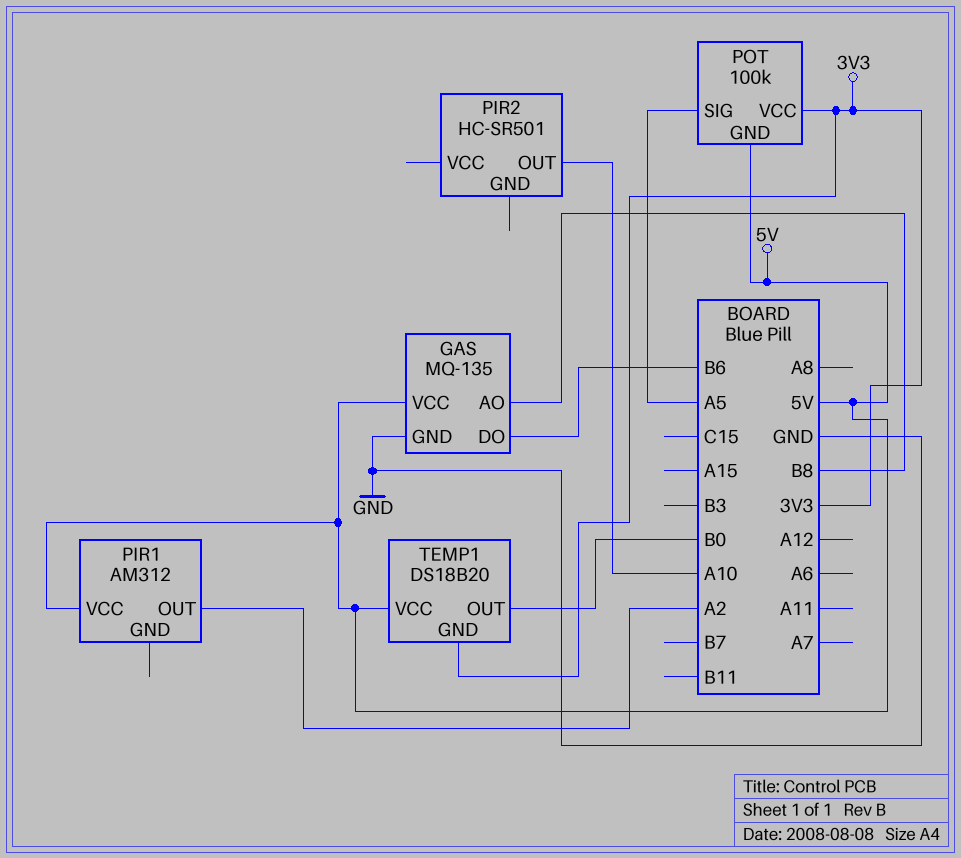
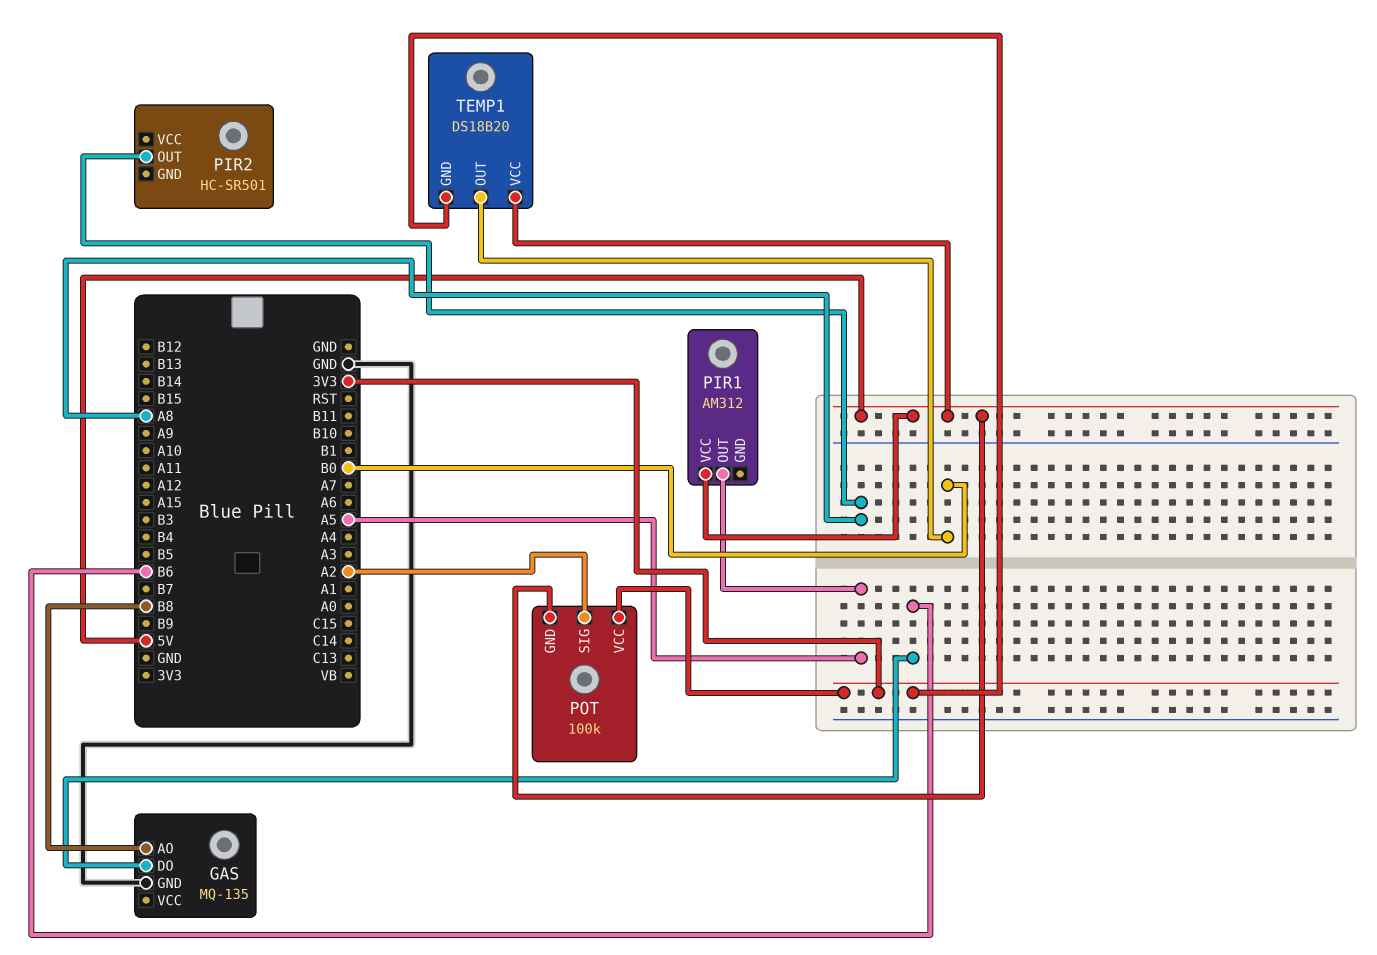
GAS pin VCC: 5V -> none
PIR1 pin OUT: A2 -> A5
PIR2 pin OUT: A10 -> A8
POT pin SIG: A5 -> A2

